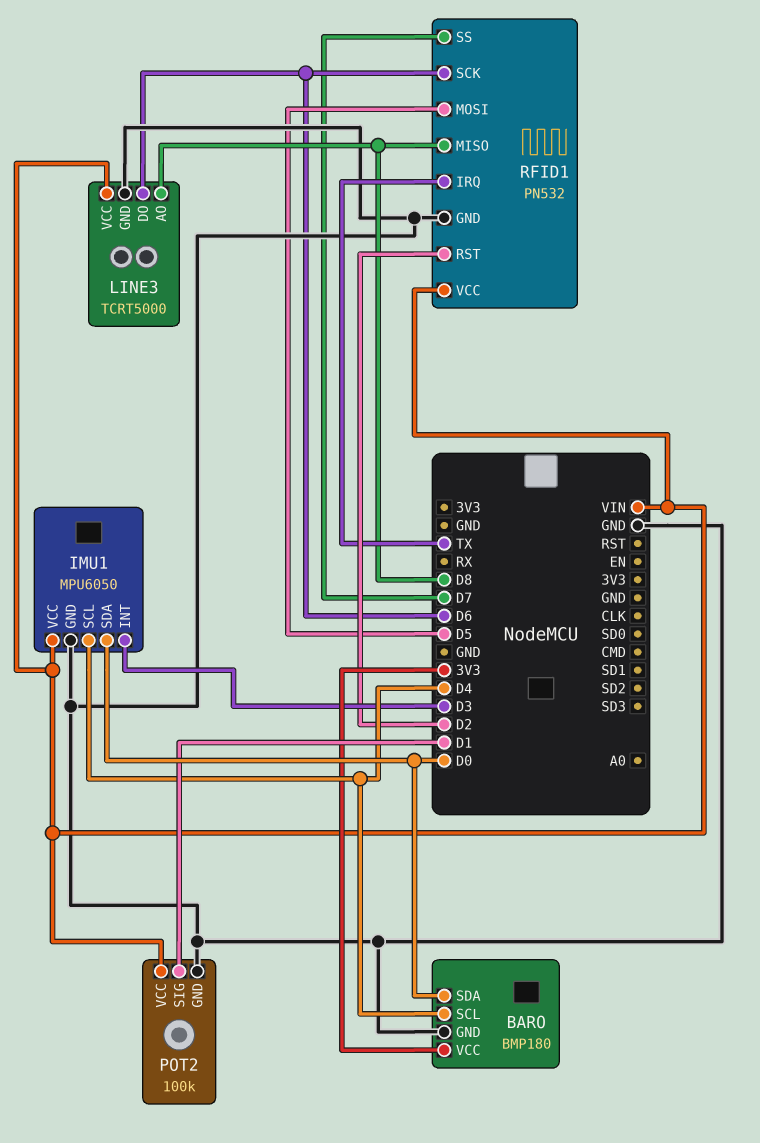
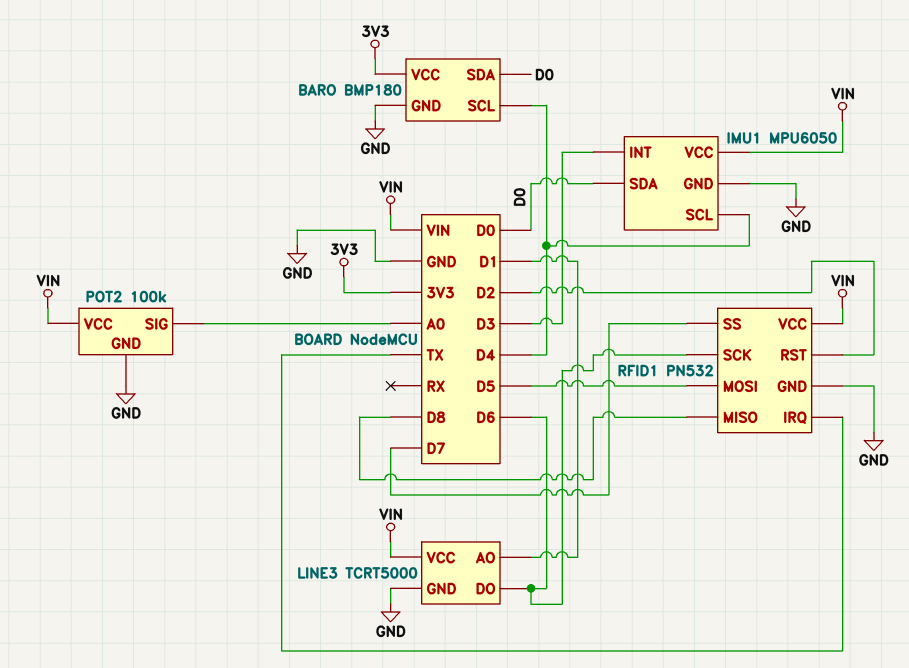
LINE3 pin AO: D8 -> D1
POT2 pin SIG: D1 -> A0

